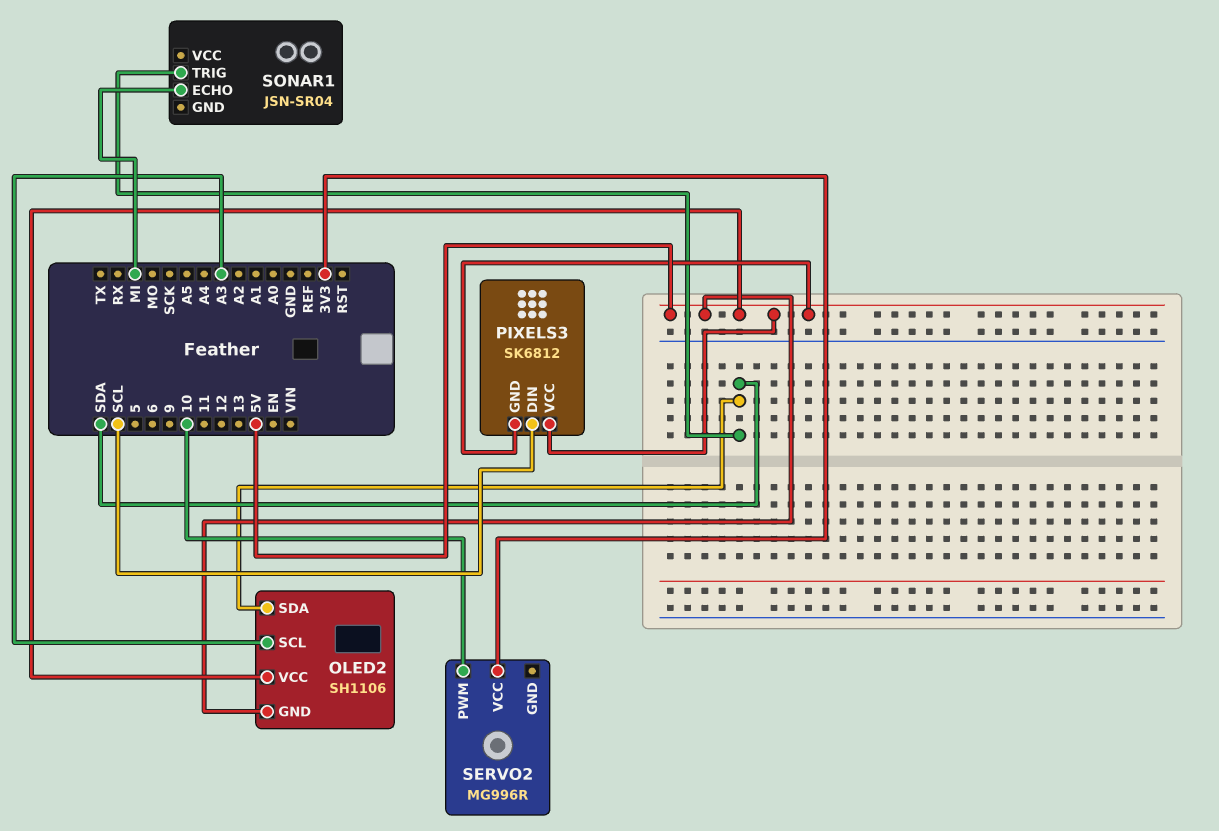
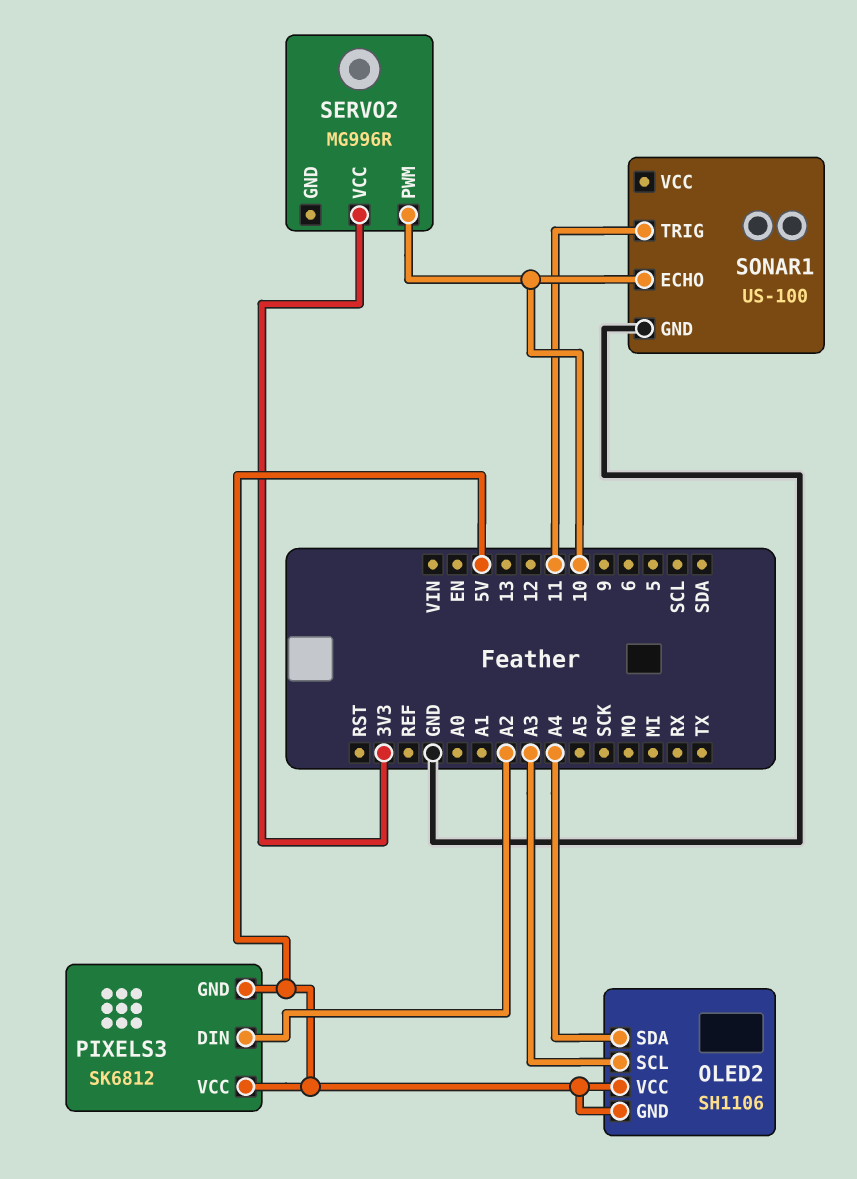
OLED2 pin SDA: SDA -> A4
PIXELS3 pin DIN: SCL -> A2
SONAR1: JSN-SR04 -> US-100
SONAR1 pin ECHO: MI -> 10
SONAR1 pin GND: none -> GND
SONAR1 pin TRIG: SDA -> 11

